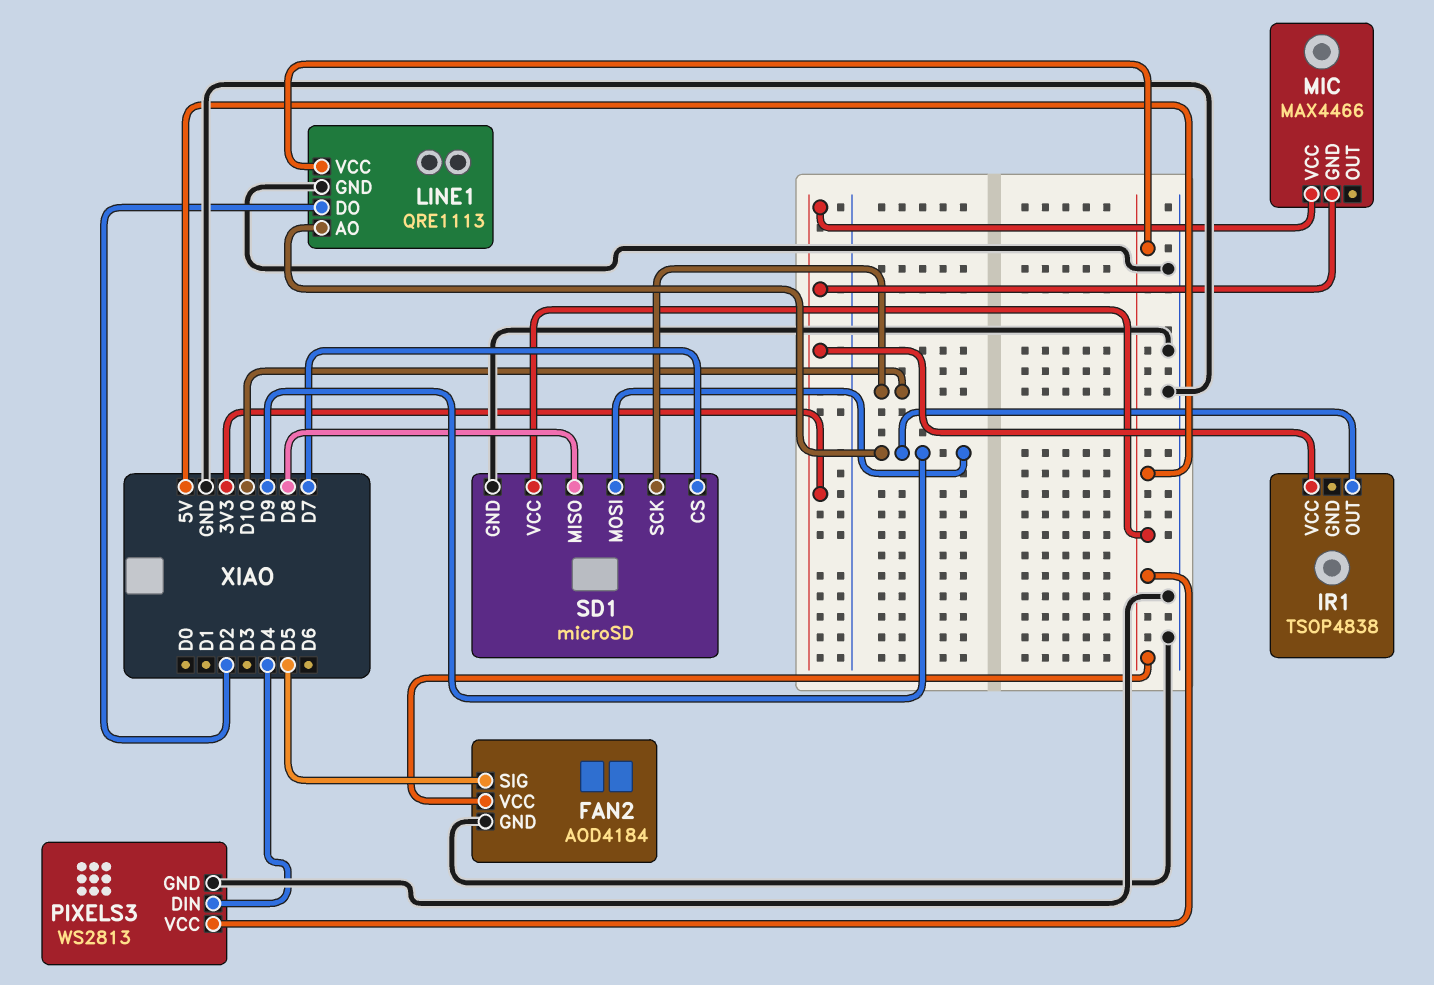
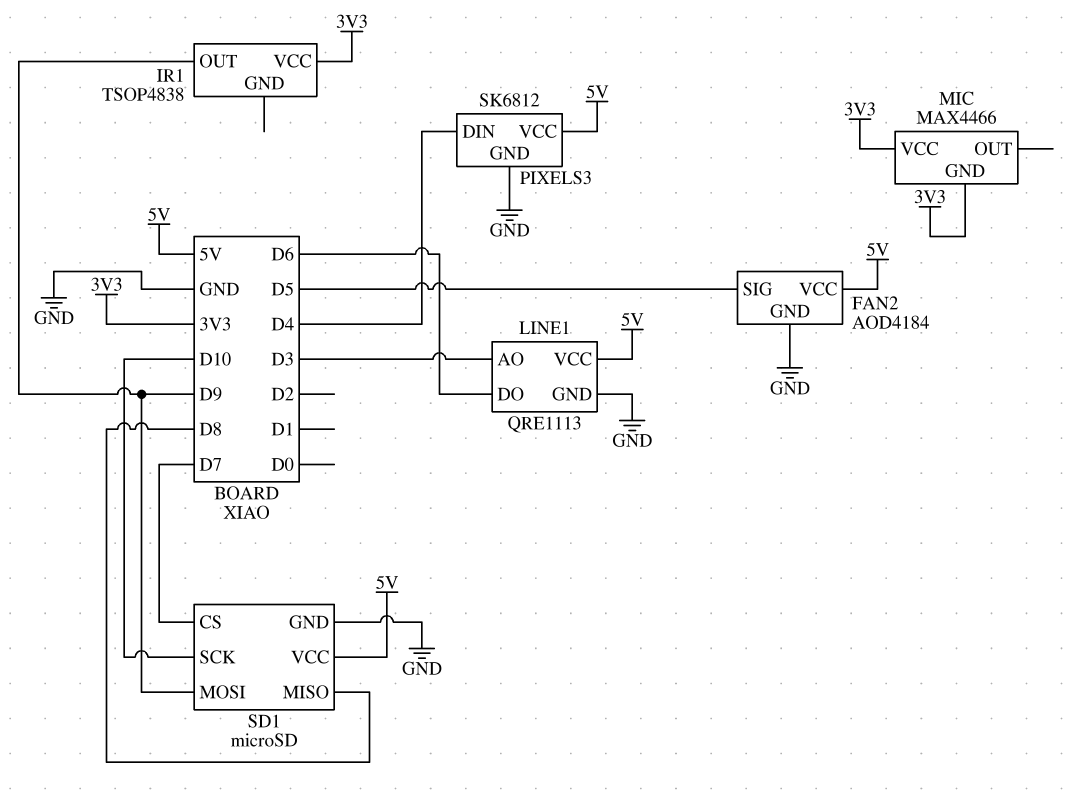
LINE1 pin AO: D9 -> D3
LINE1 pin DO: D2 -> D6
PIXELS3: WS2813 -> SK6812

